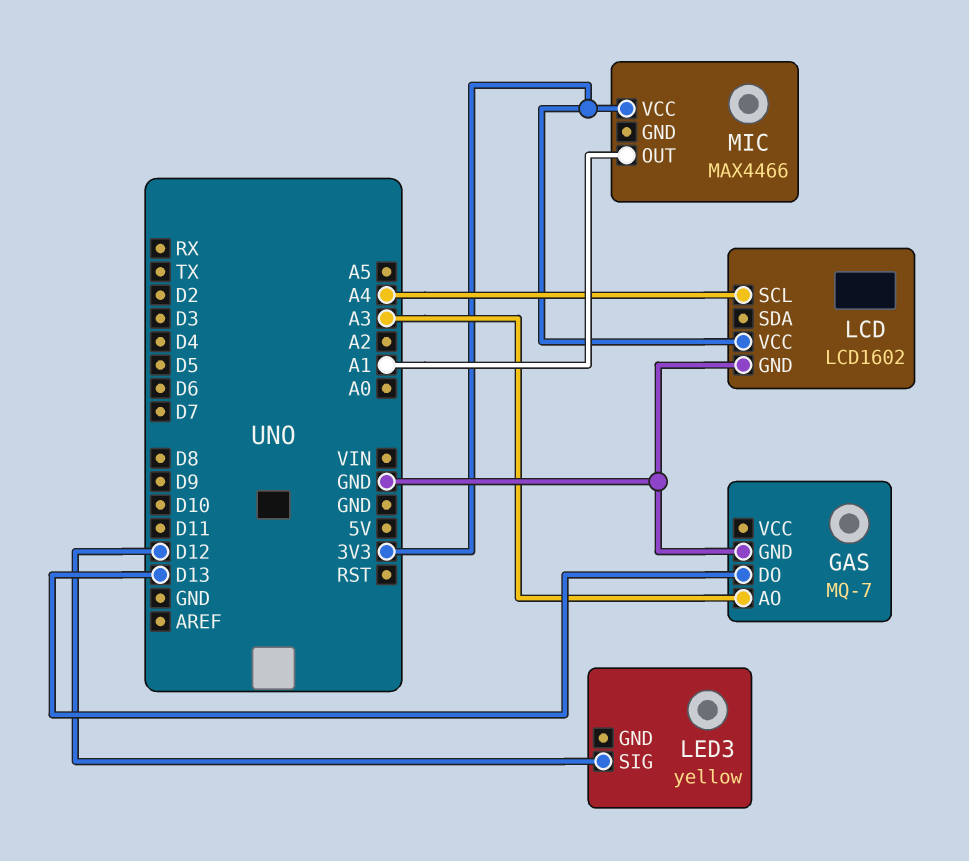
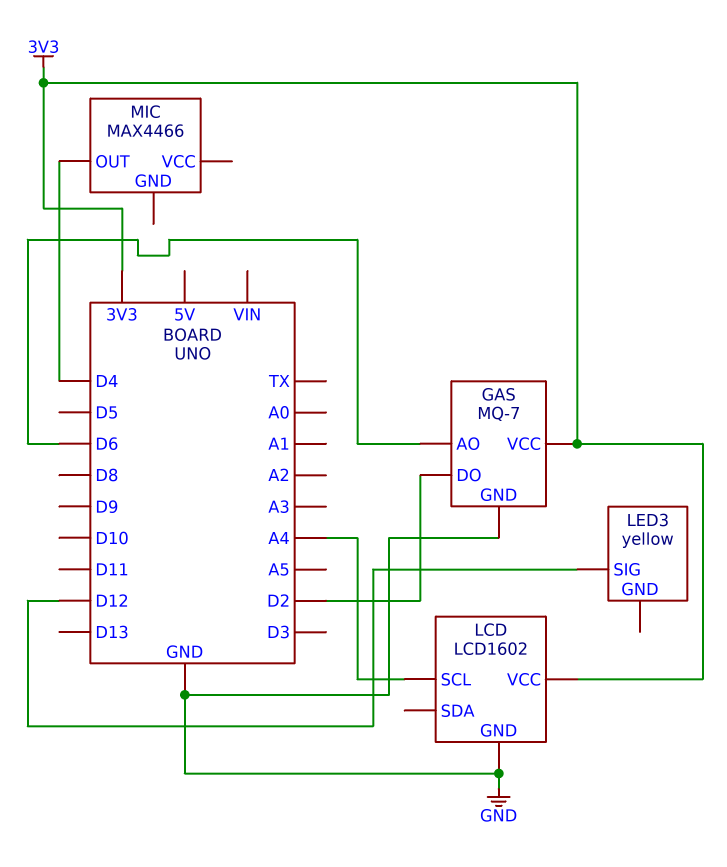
GAS pin AO: A3 -> D6
GAS pin DO: D13 -> D2
GAS pin VCC: none -> 3V3
MIC pin OUT: A1 -> D4
MIC pin VCC: 3V3 -> none

